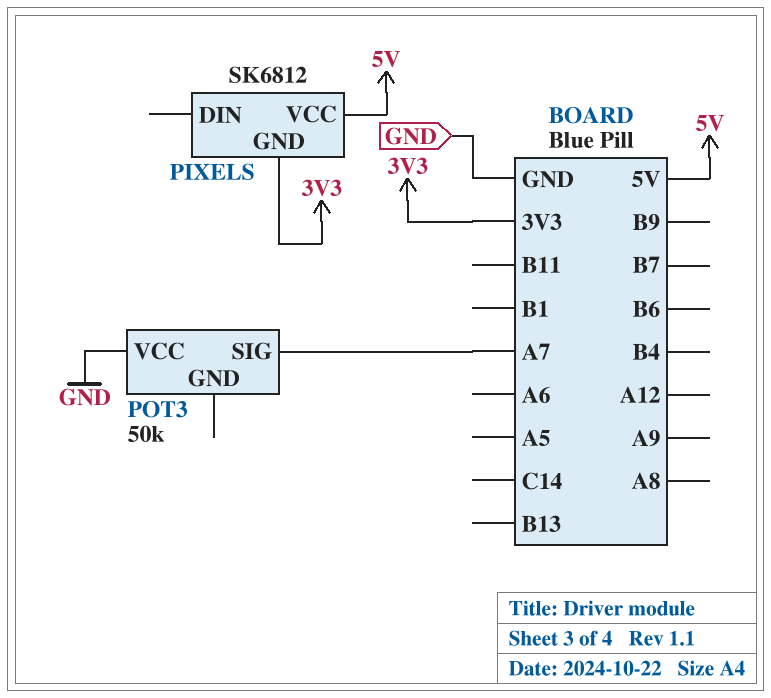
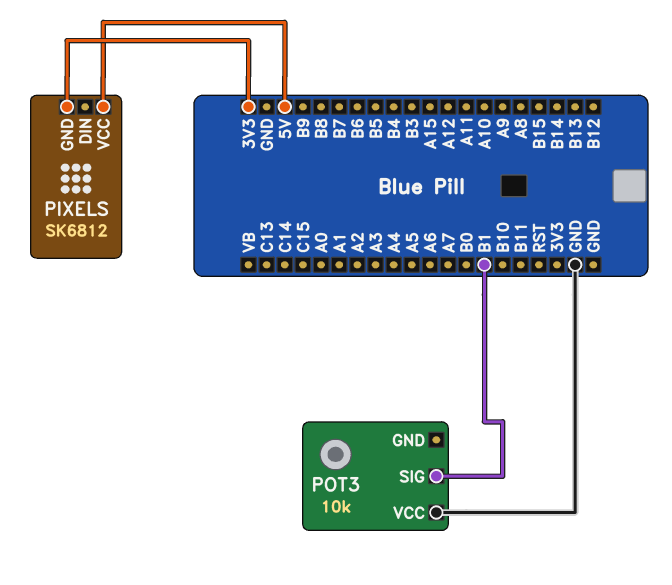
POT3: 50k -> 10k
POT3 pin SIG: A7 -> B1

